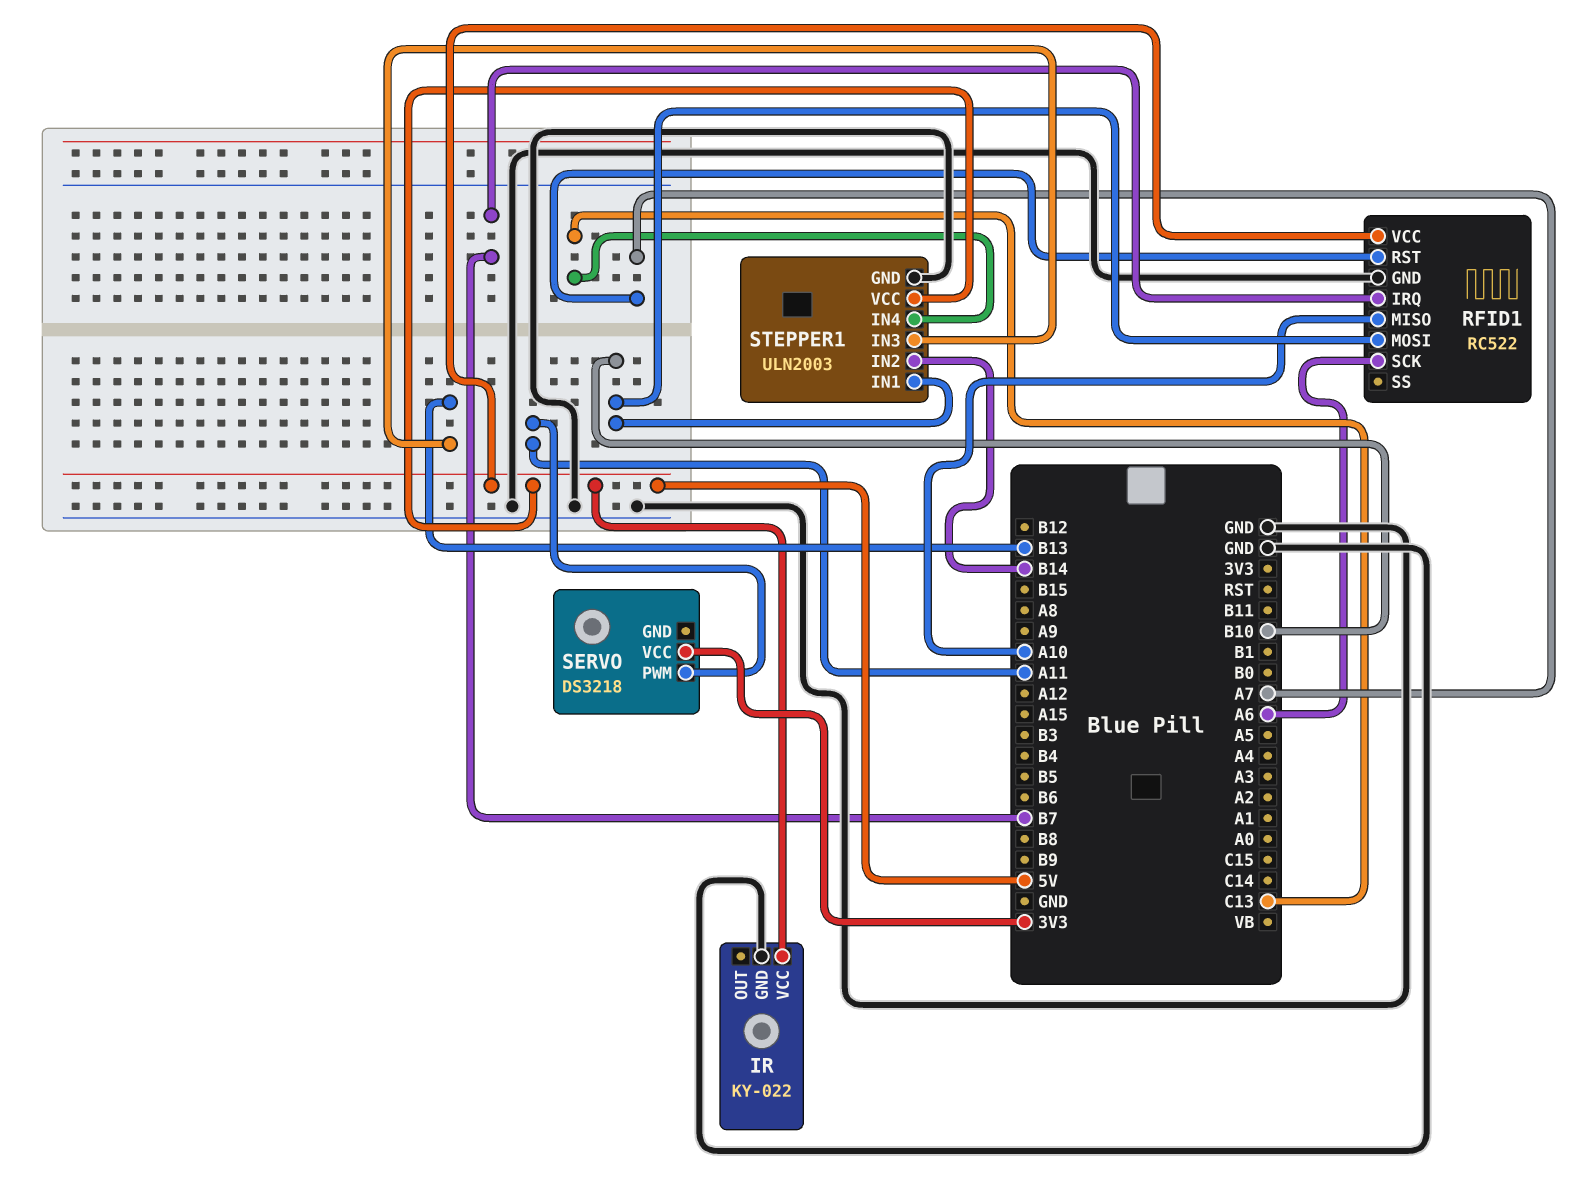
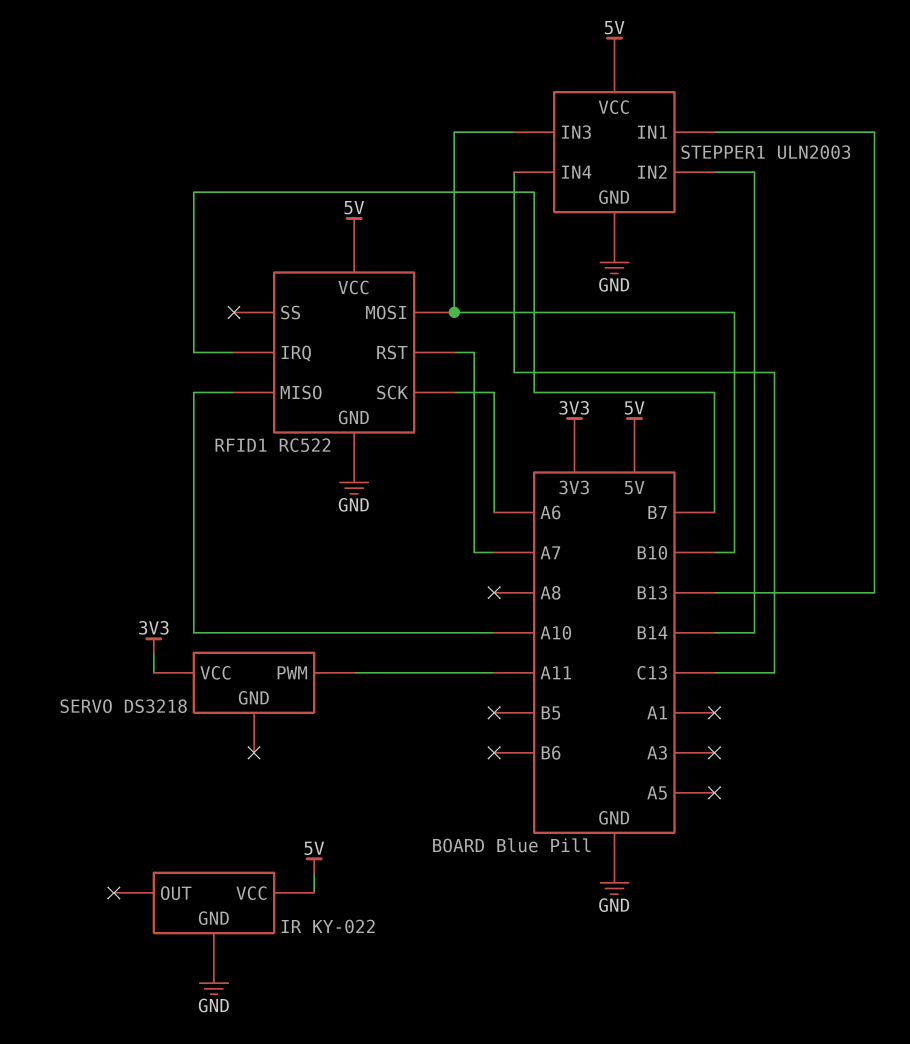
STEPPER1 pin IN1: B10 -> B13
STEPPER1 pin IN3: B13 -> B10

